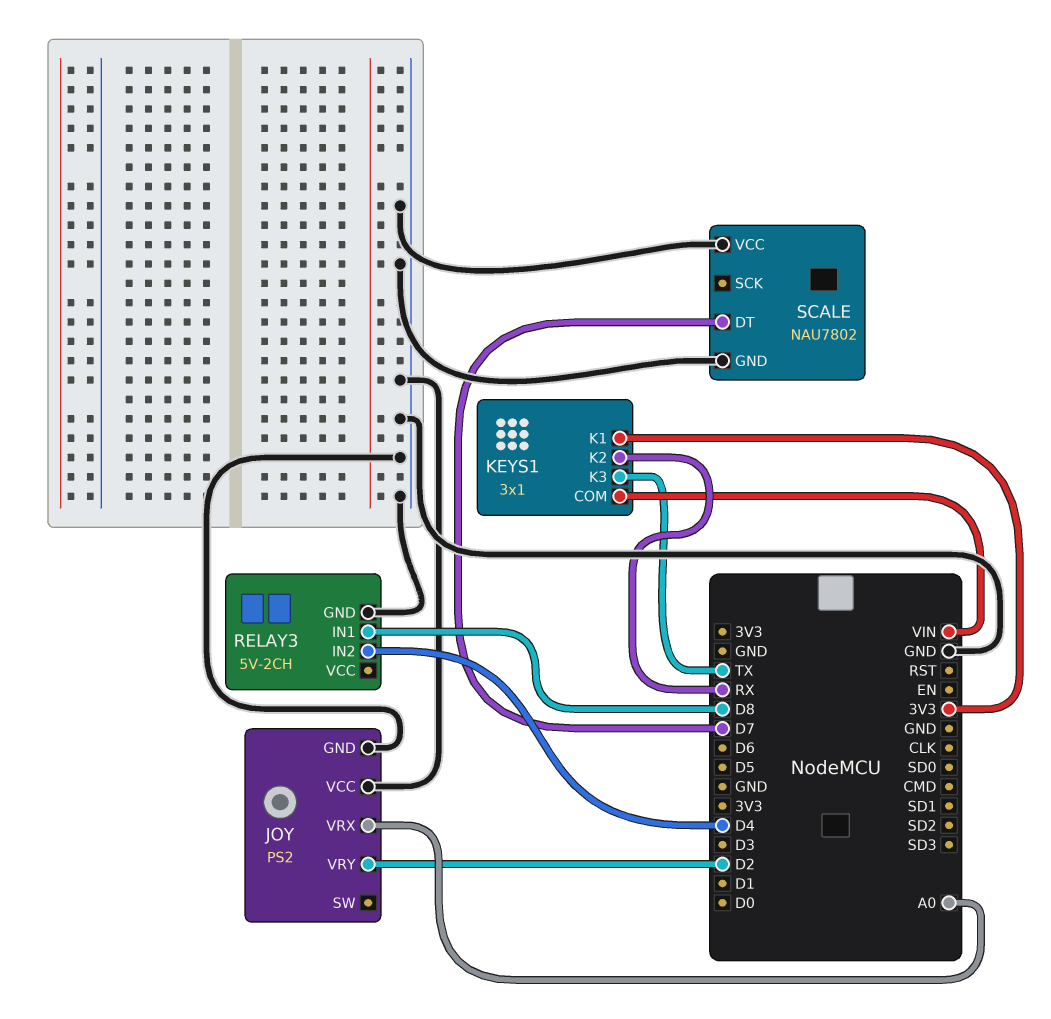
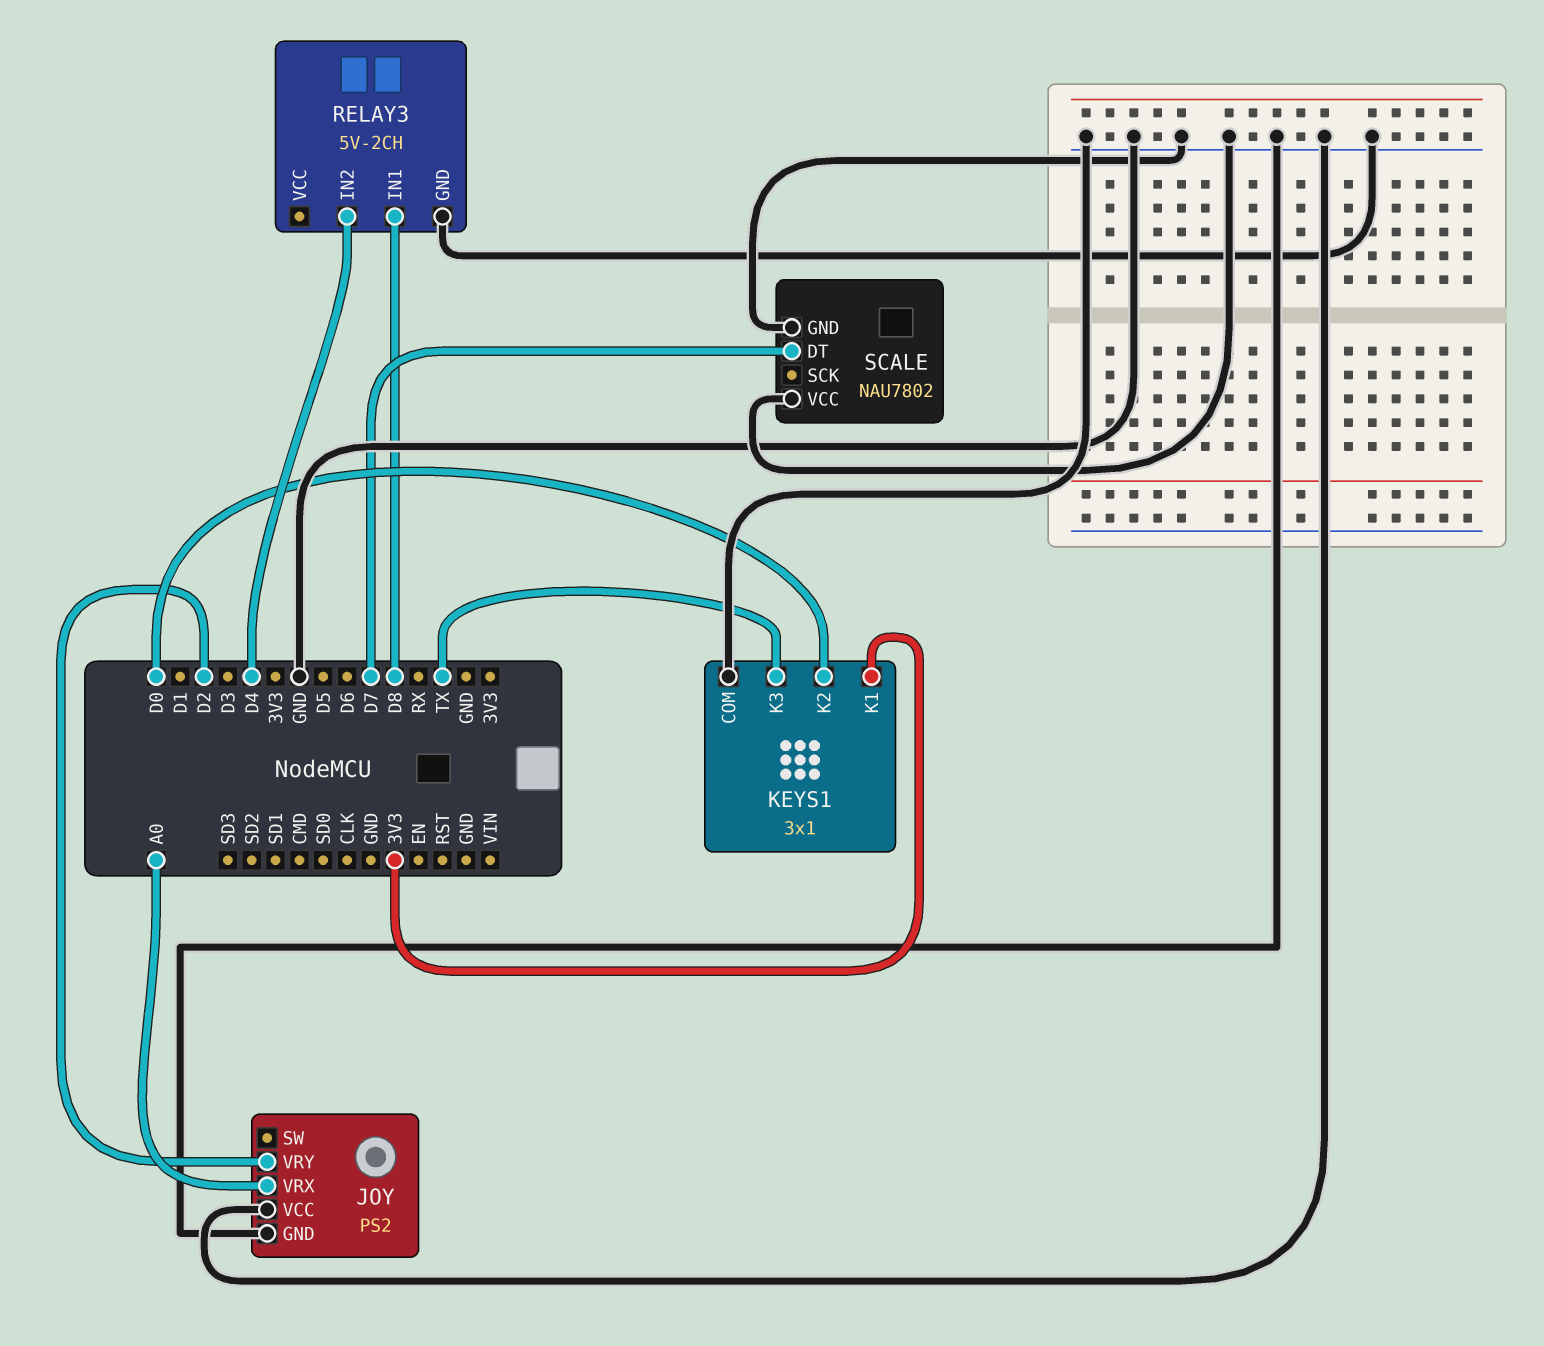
KEYS1 pin COM: VIN -> GND
KEYS1 pin K2: RX -> D0

